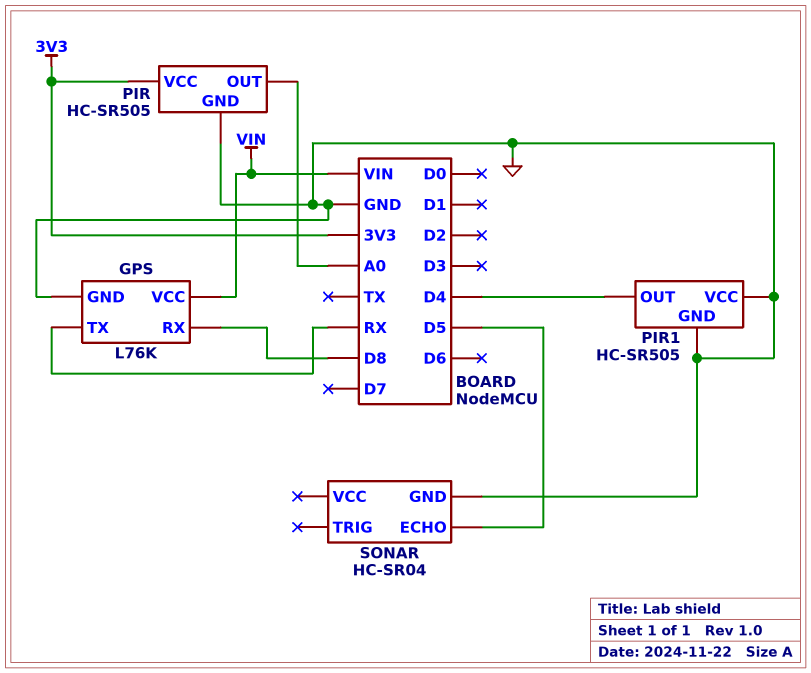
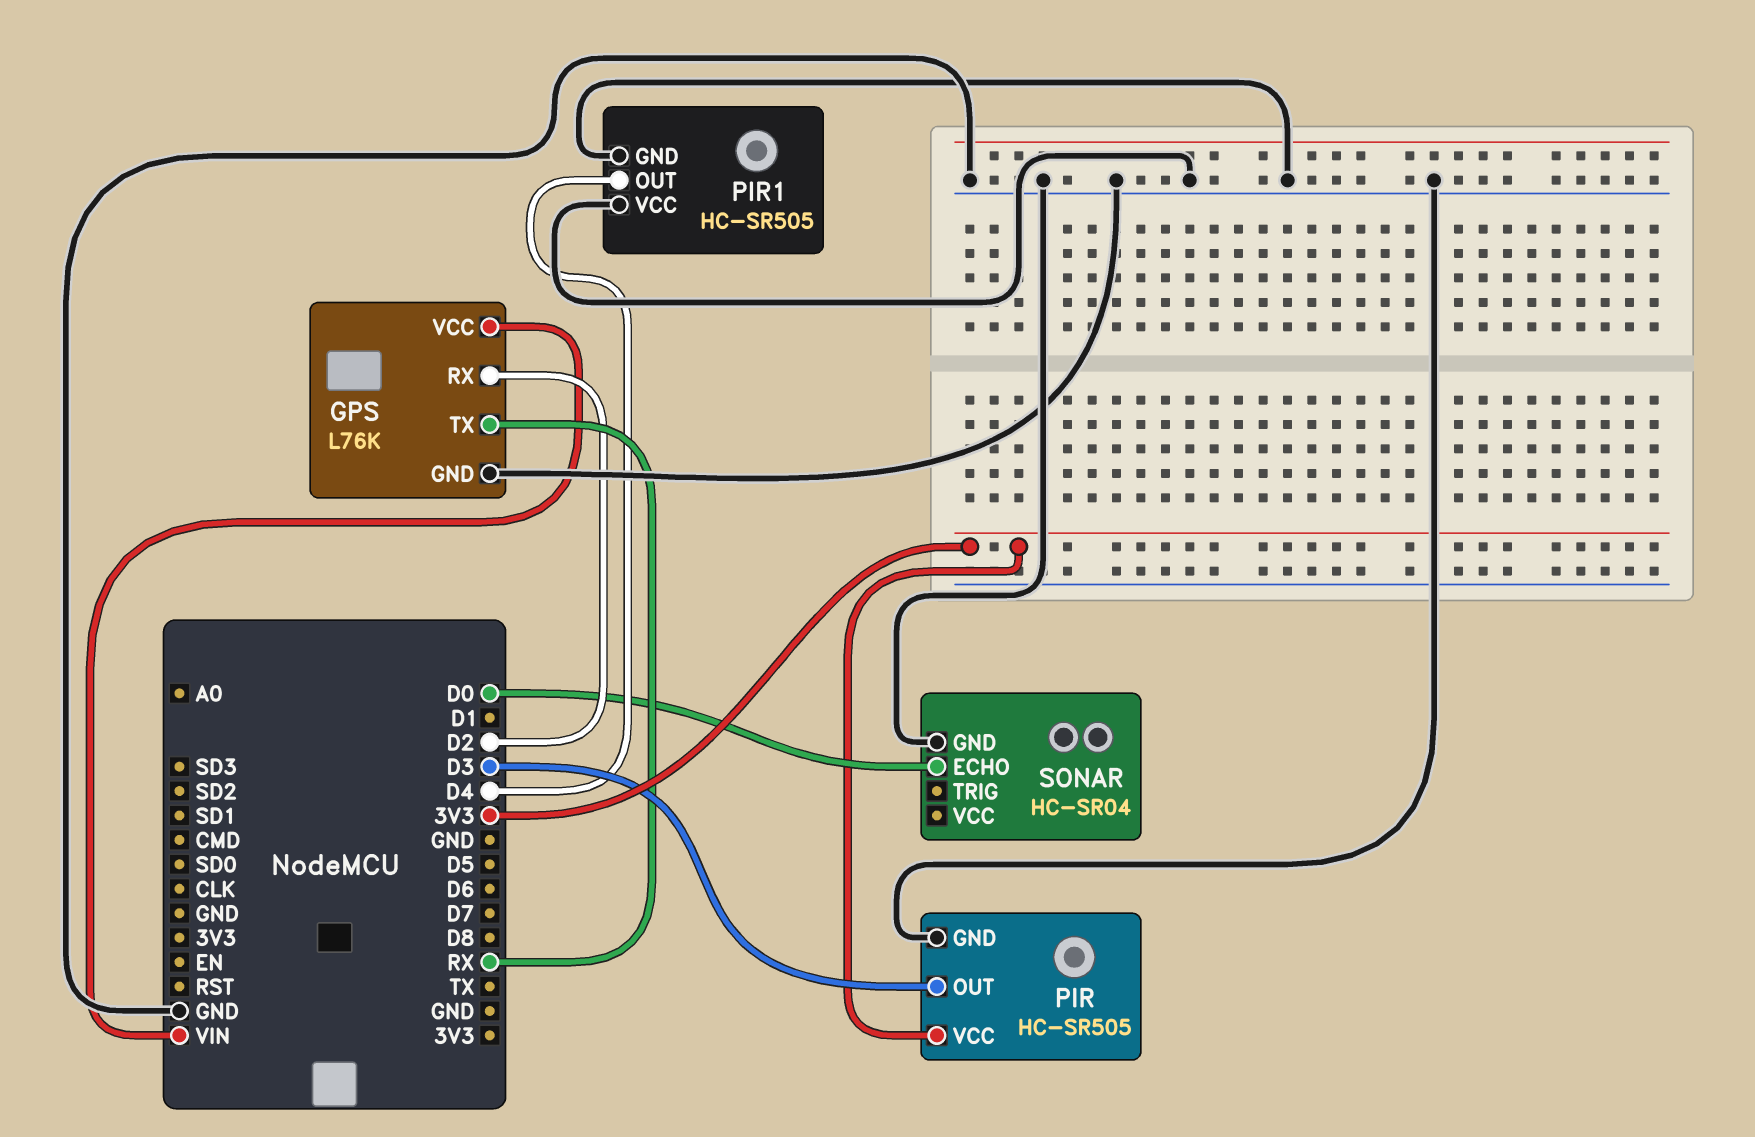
GPS pin RX: D8 -> D2
PIR pin OUT: A0 -> D3
SONAR pin ECHO: D5 -> D0

